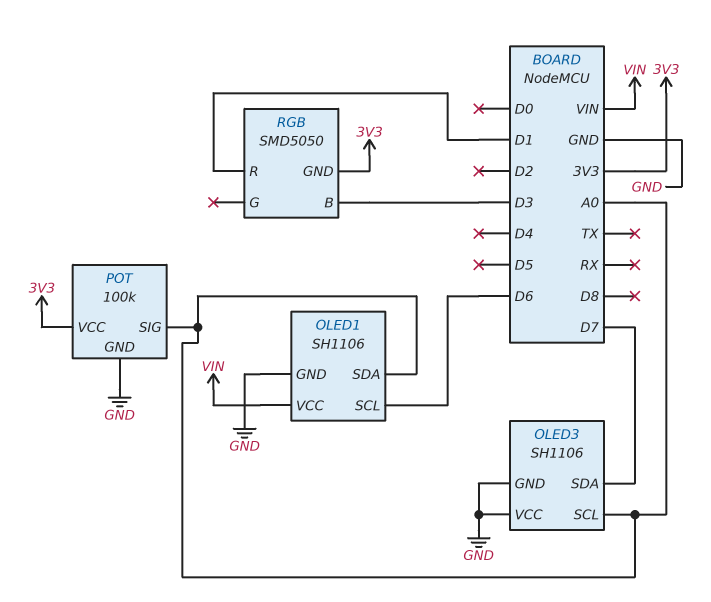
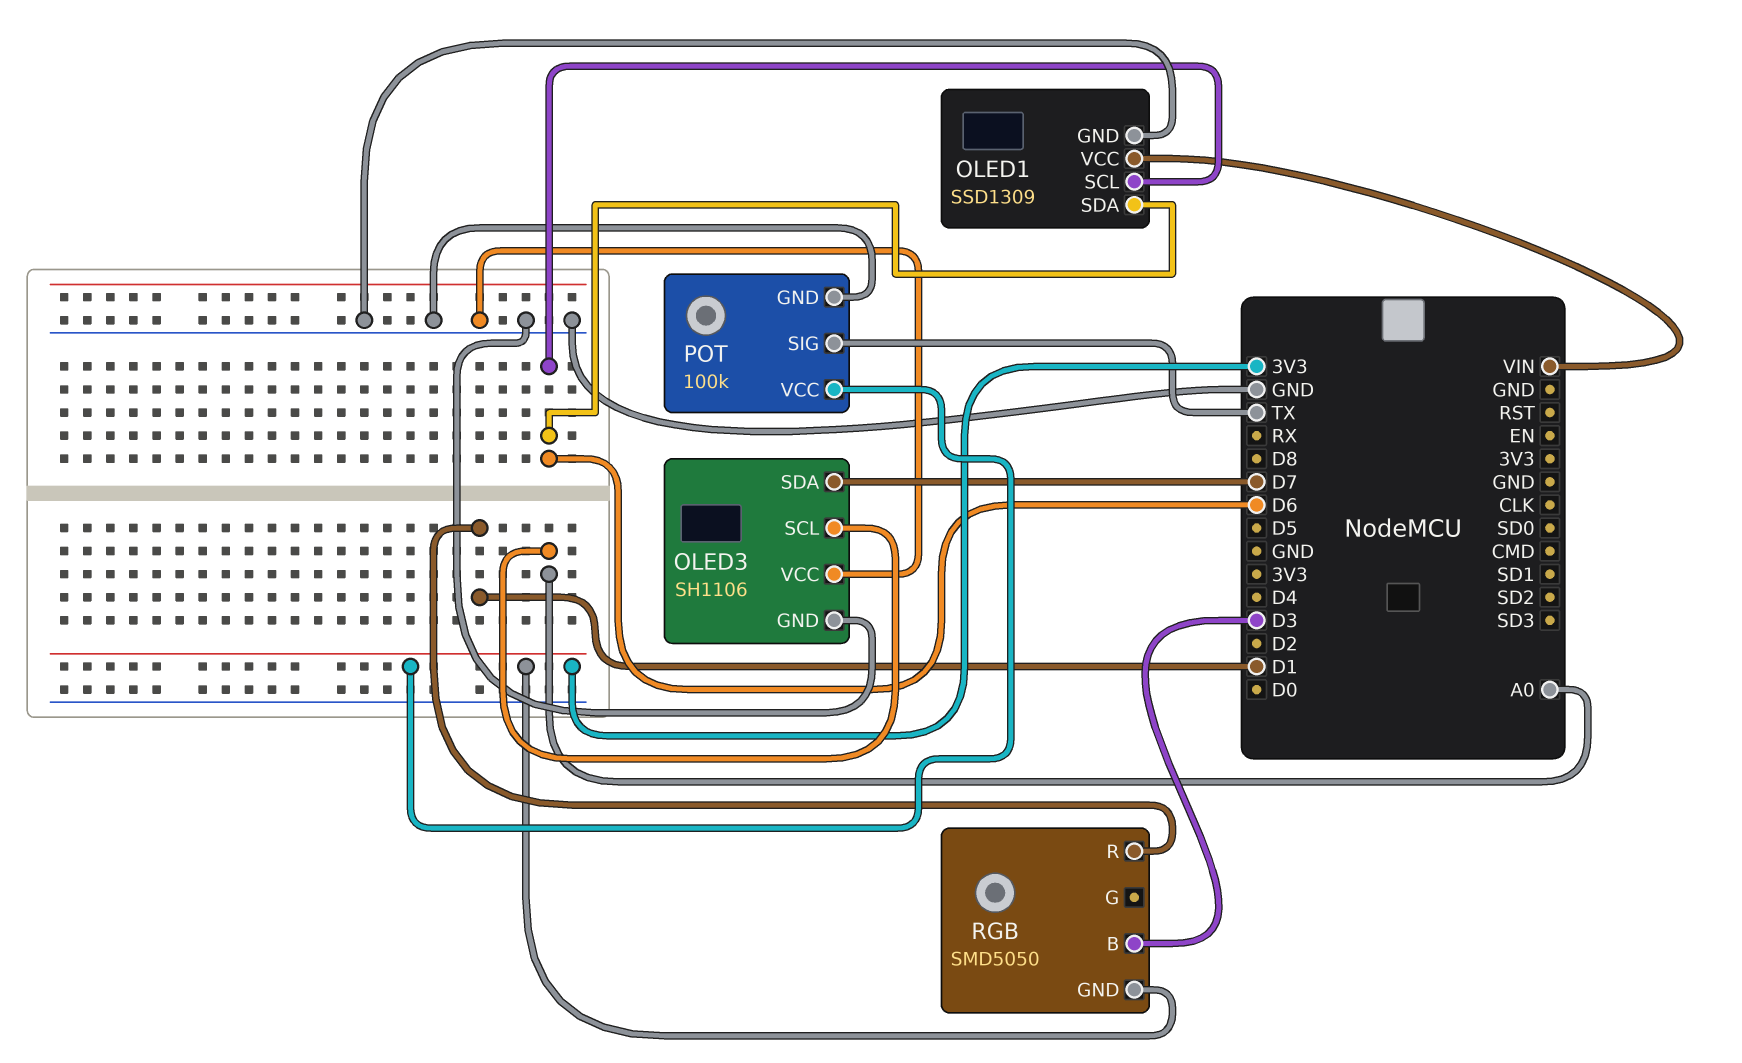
OLED1: SH1106 -> SSD1309
OLED1 pin SDA: A0 -> D6
POT pin SIG: A0 -> TX

